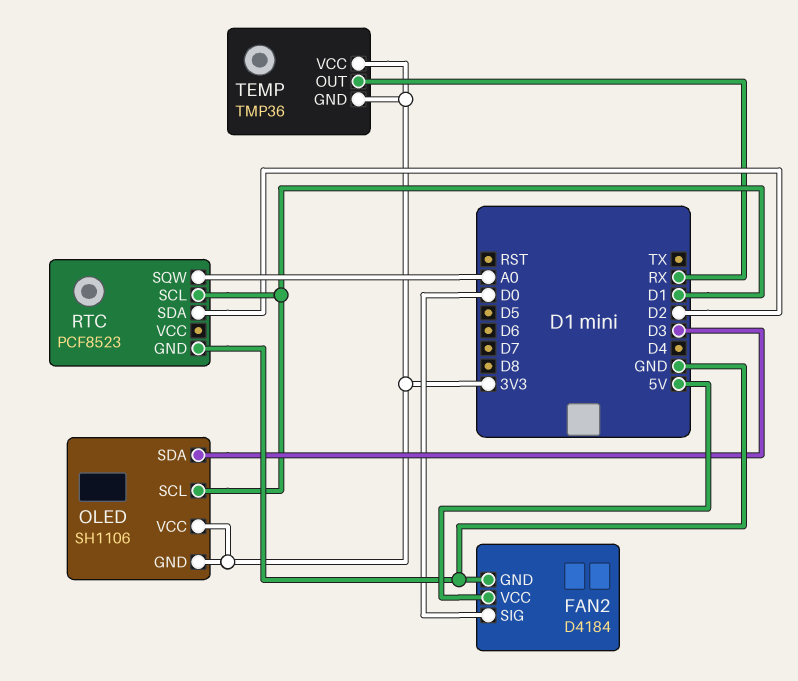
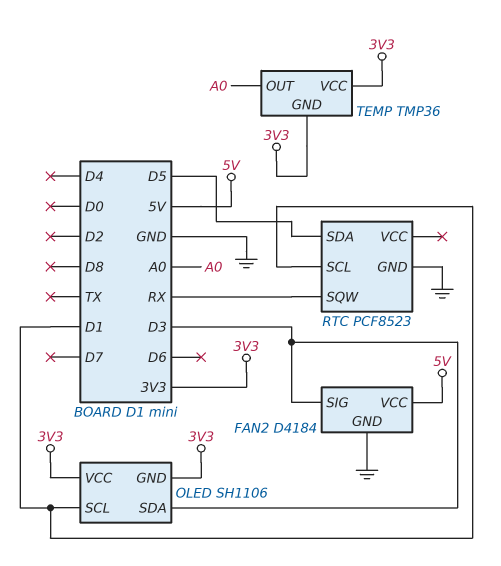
FAN2 pin SIG: D0 -> D3
RTC pin SDA: D2 -> D5
RTC pin SQW: A0 -> RX
TEMP pin OUT: RX -> A0

